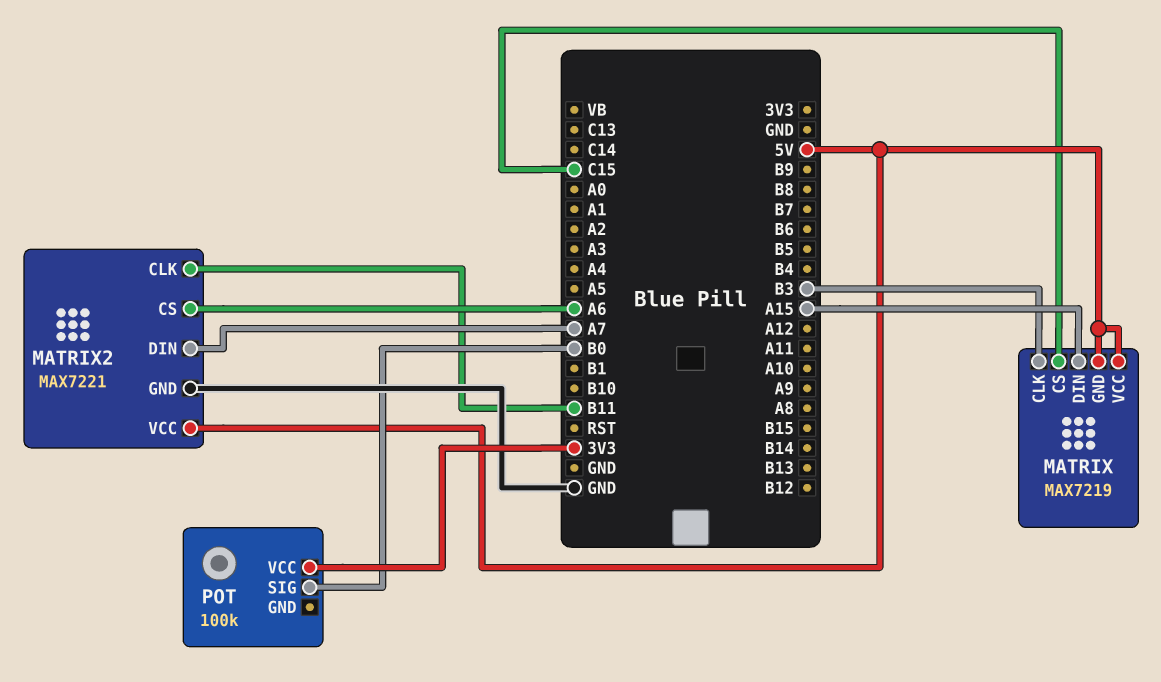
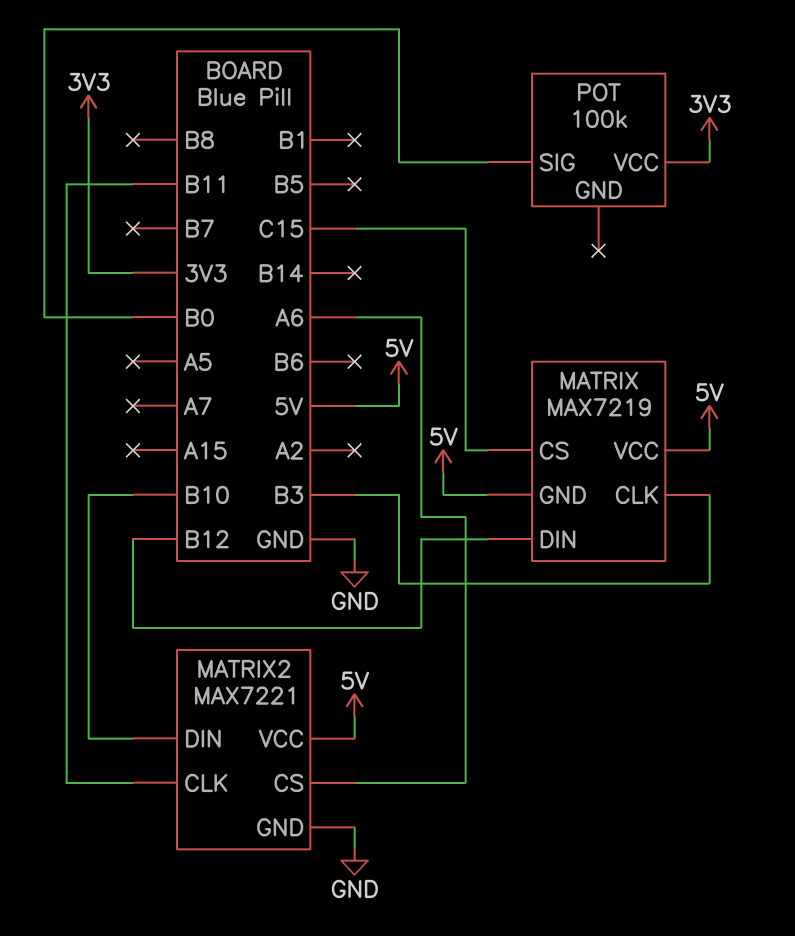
MATRIX pin DIN: A15 -> B12
MATRIX2 pin DIN: A7 -> B10

